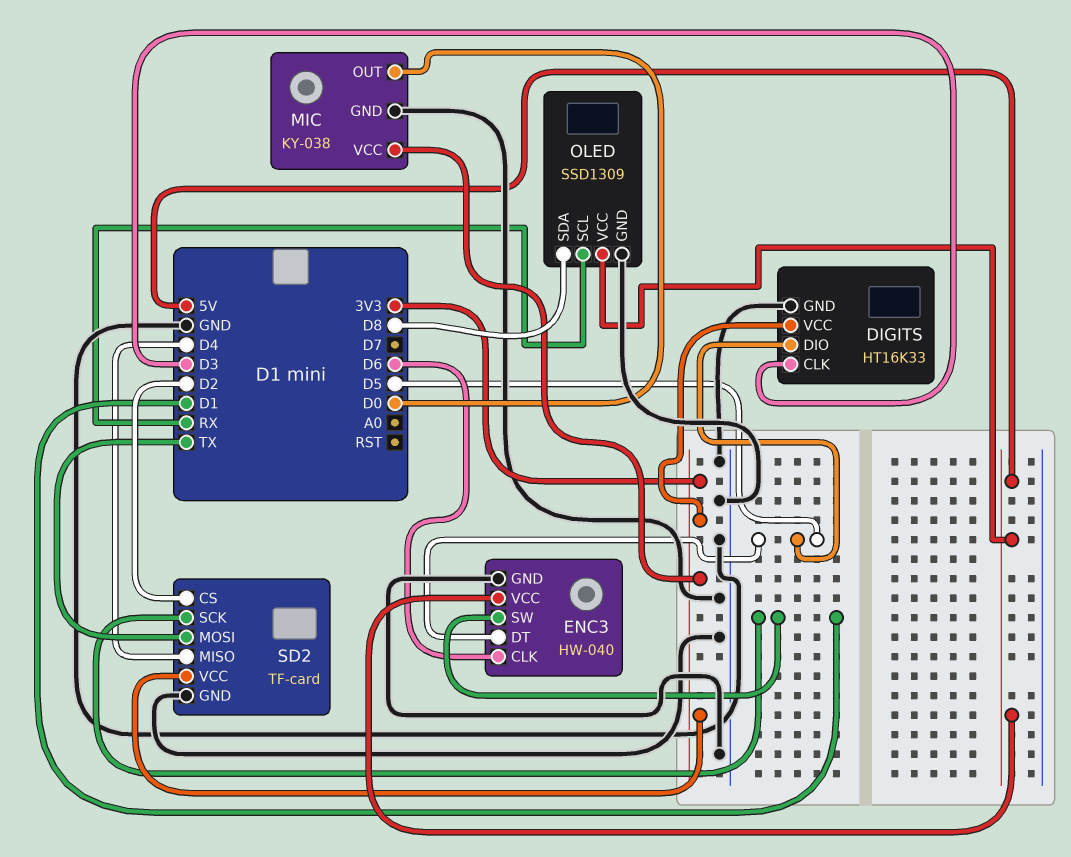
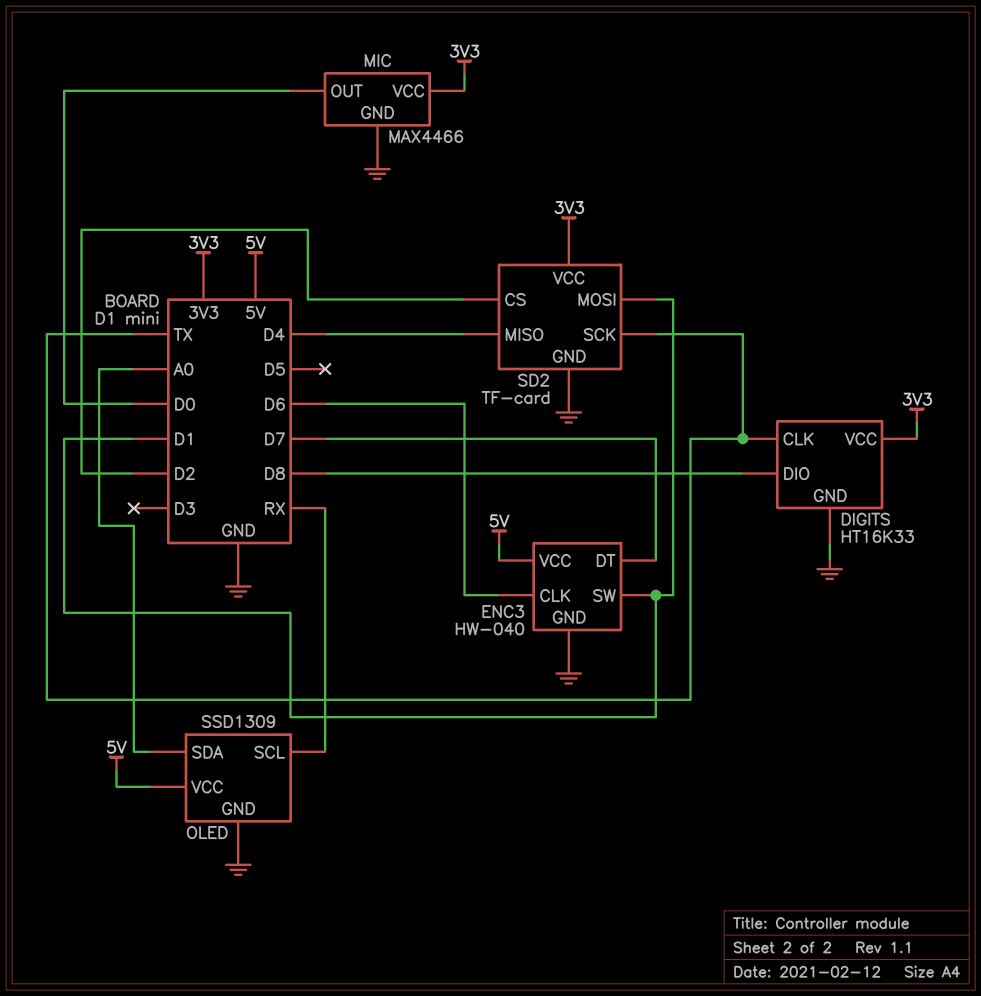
DIGITS pin CLK: D3 -> TX
DIGITS pin DIO: D5 -> D8
ENC3 pin DT: D5 -> D7
MIC: KY-038 -> MAX4466
OLED pin SDA: D8 -> A0
SD2 pin MOSI: TX -> D1
SD2 pin SCK: D1 -> TX

